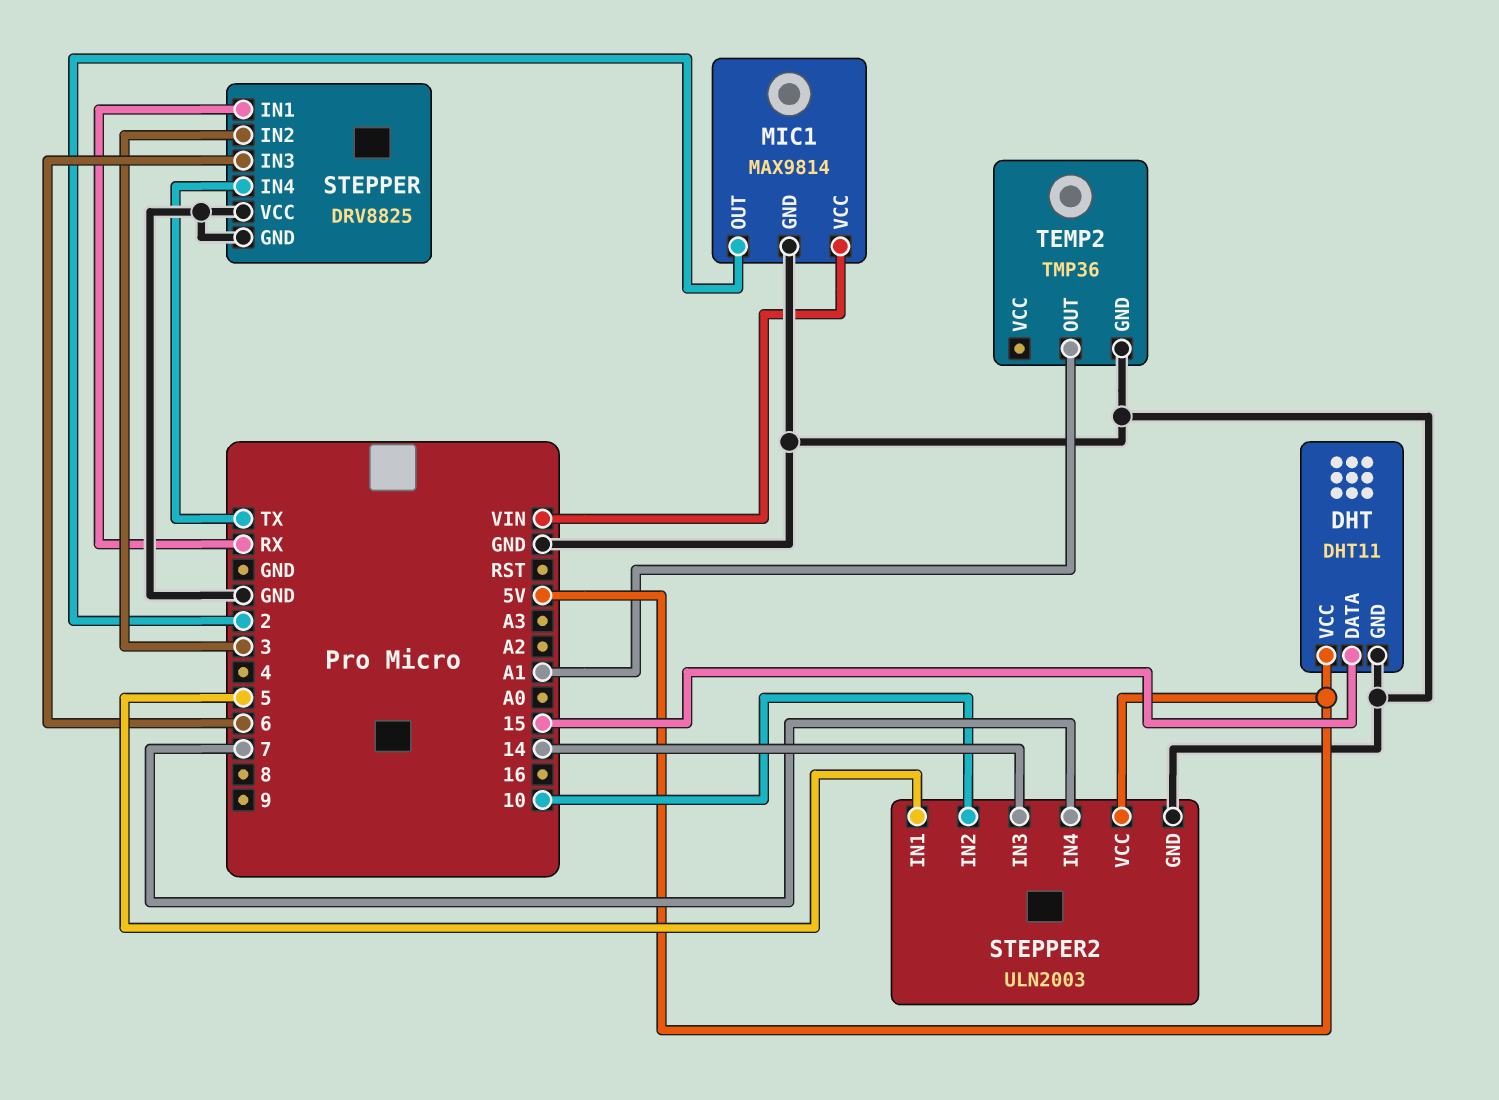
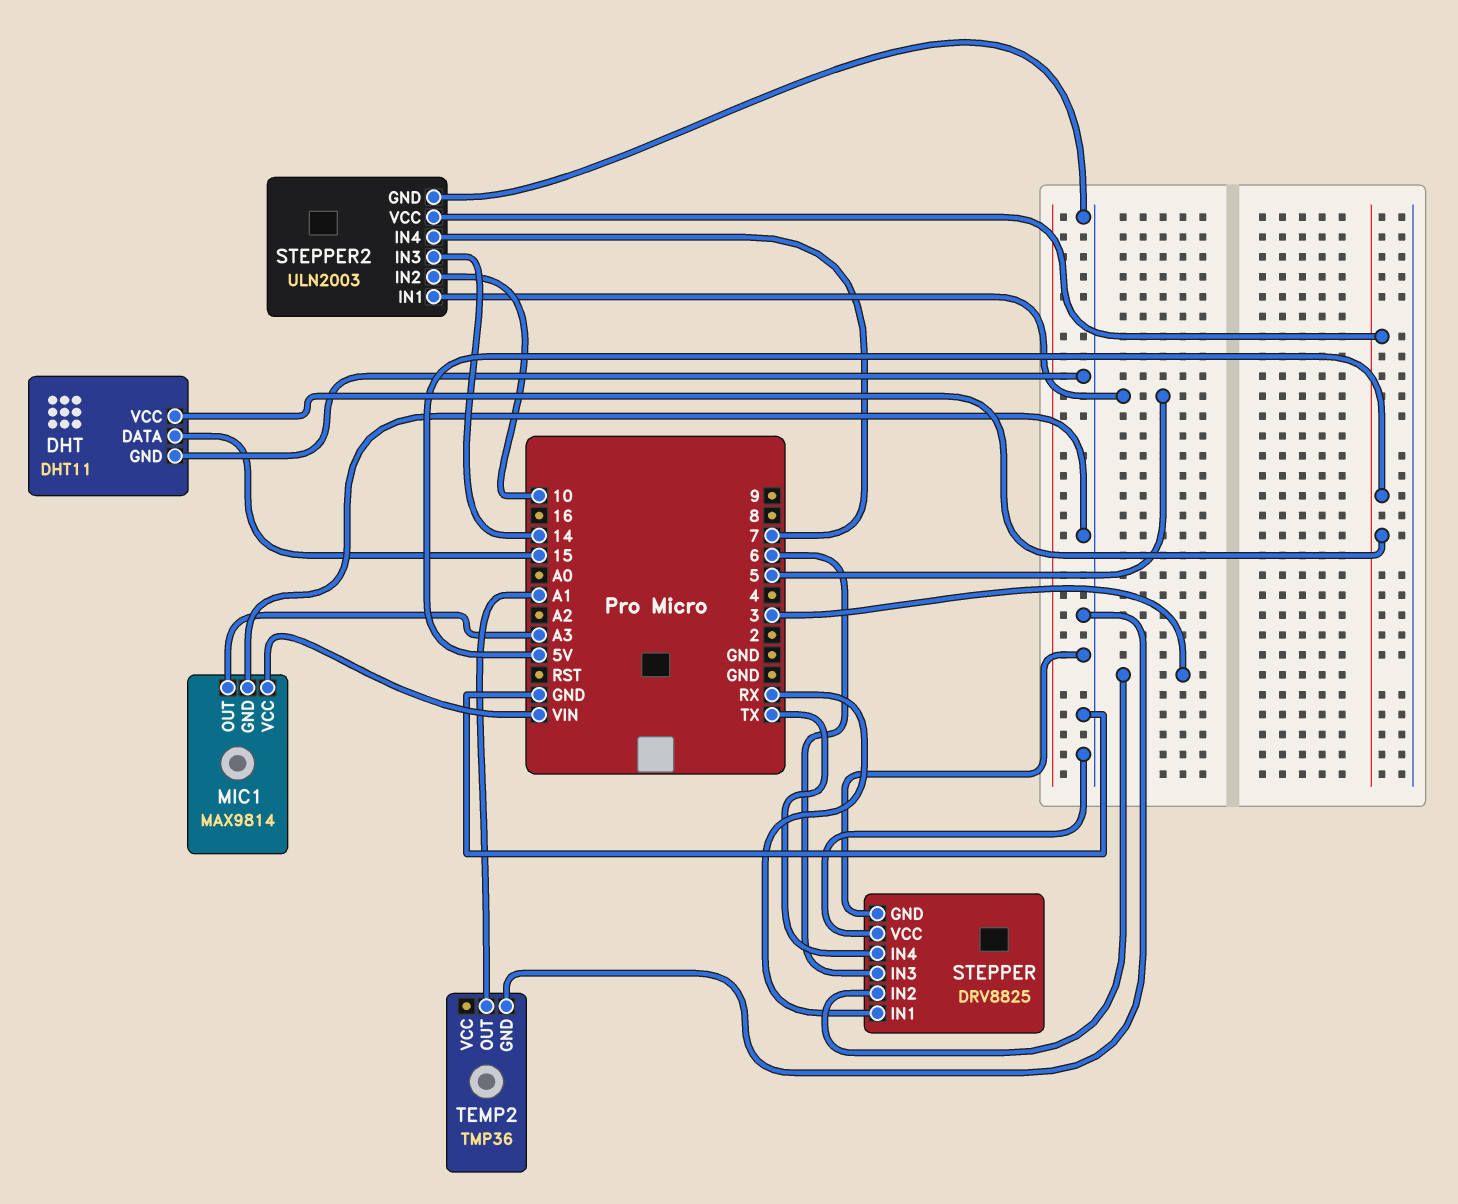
MIC1 pin OUT: 2 -> A3

